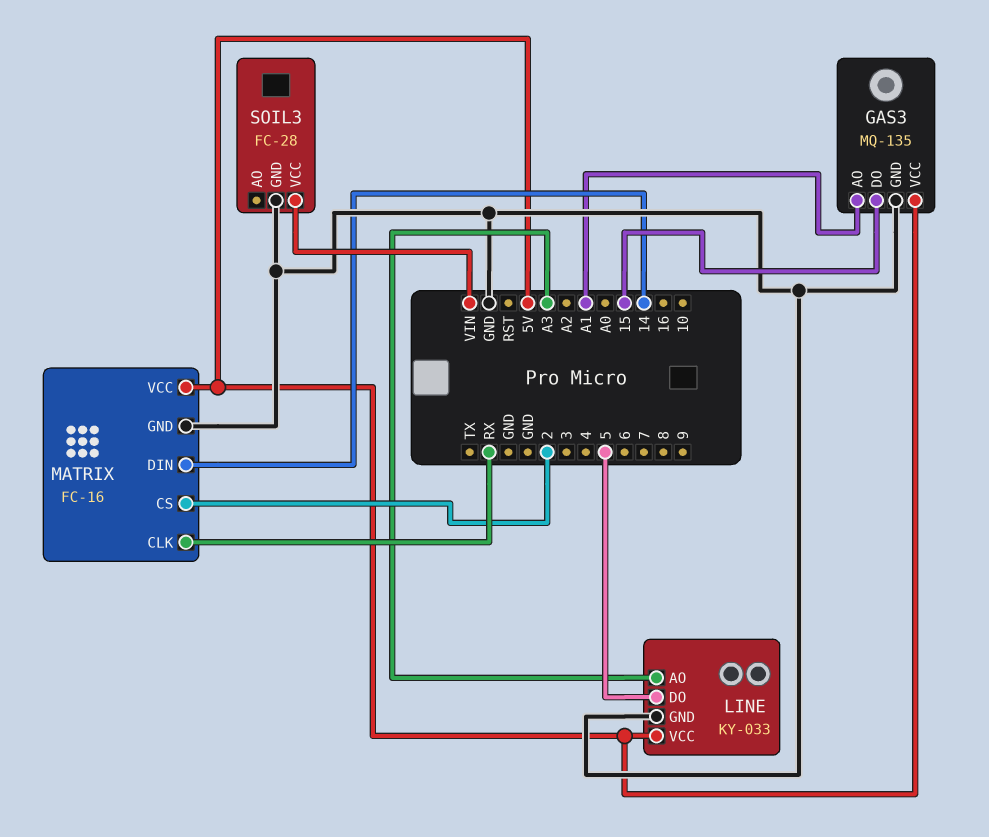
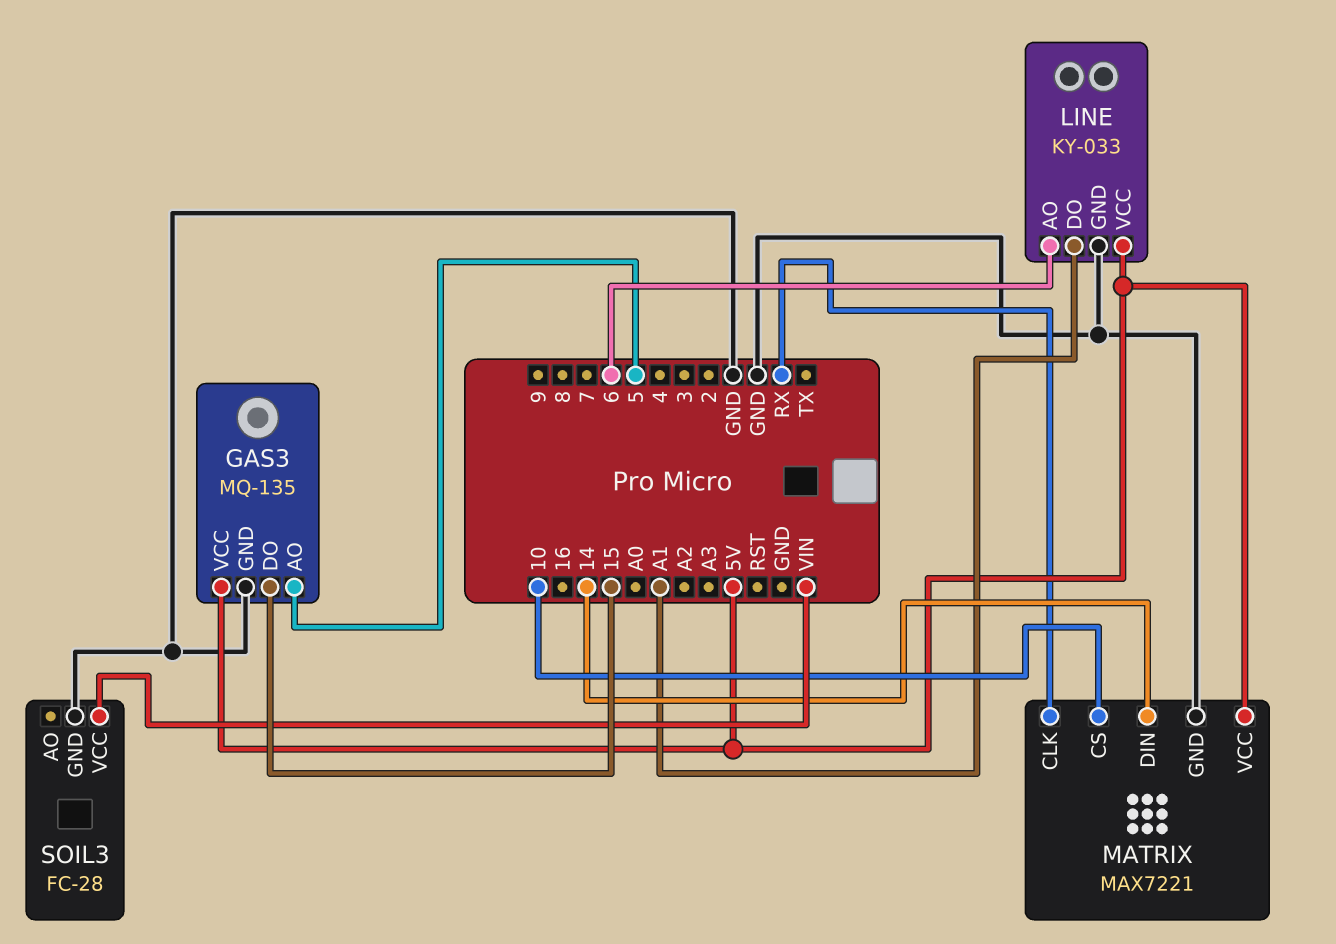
GAS3 pin AO: A1 -> 5
LINE pin AO: A3 -> 6
LINE pin DO: 5 -> A1
MATRIX: FC-16 -> MAX7221
MATRIX pin CS: 2 -> 10

